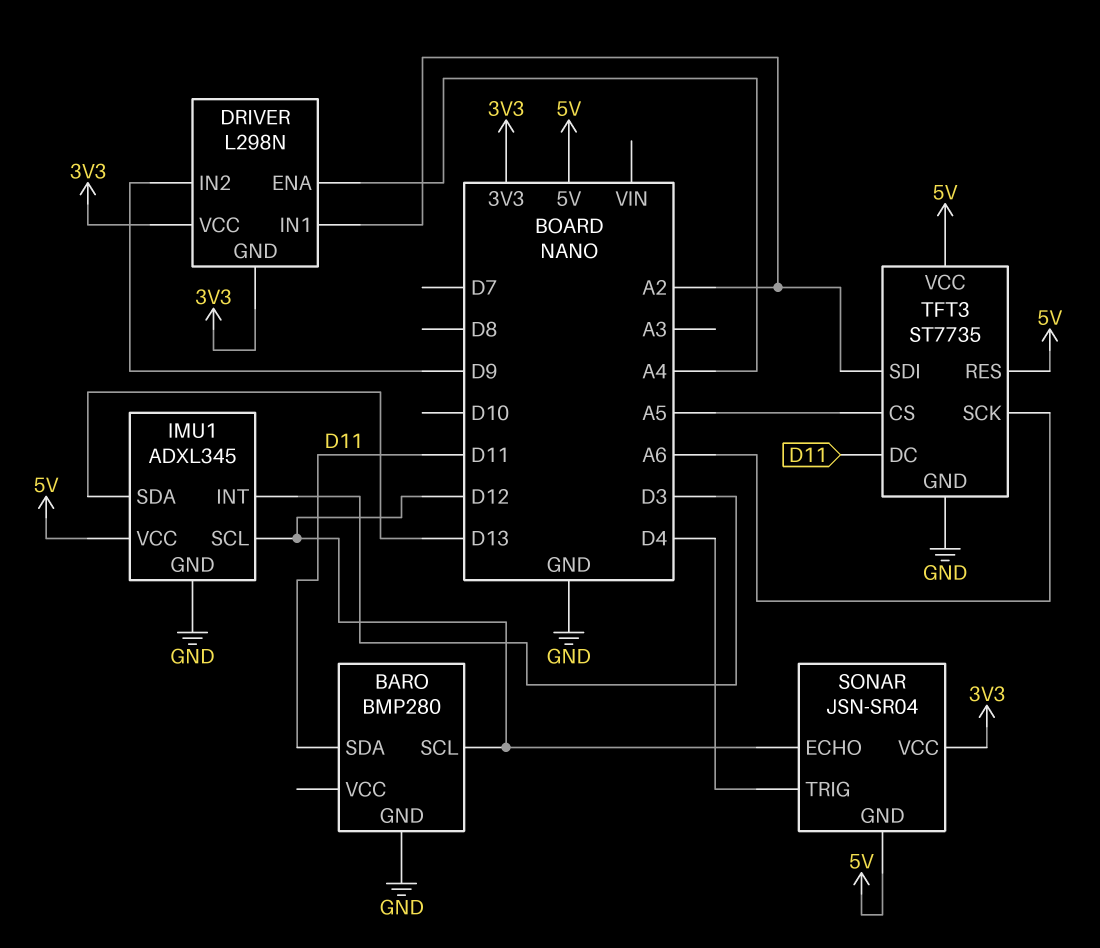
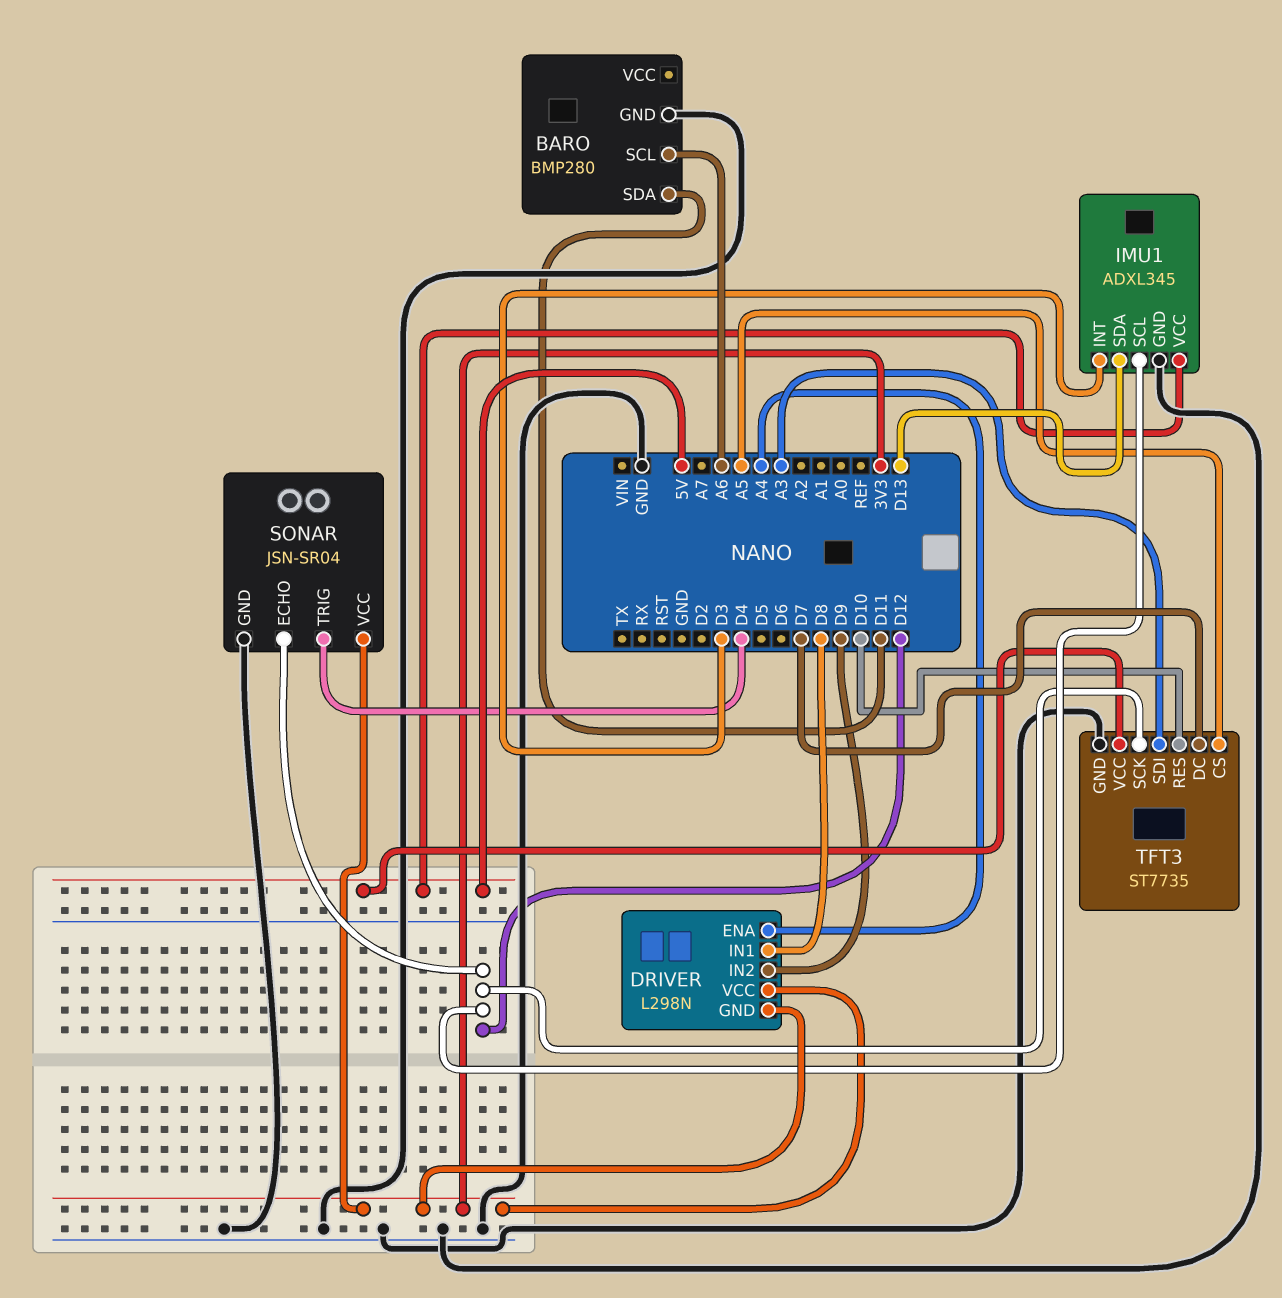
BARO pin SCL: D12 -> A6
DRIVER pin IN1: A2 -> D8
SONAR pin GND: 5V -> GND
TFT3 pin DC: D11 -> D7
TFT3 pin RES: 5V -> D10
TFT3 pin SCK: A6 -> D12
TFT3 pin SDI: A2 -> A3

